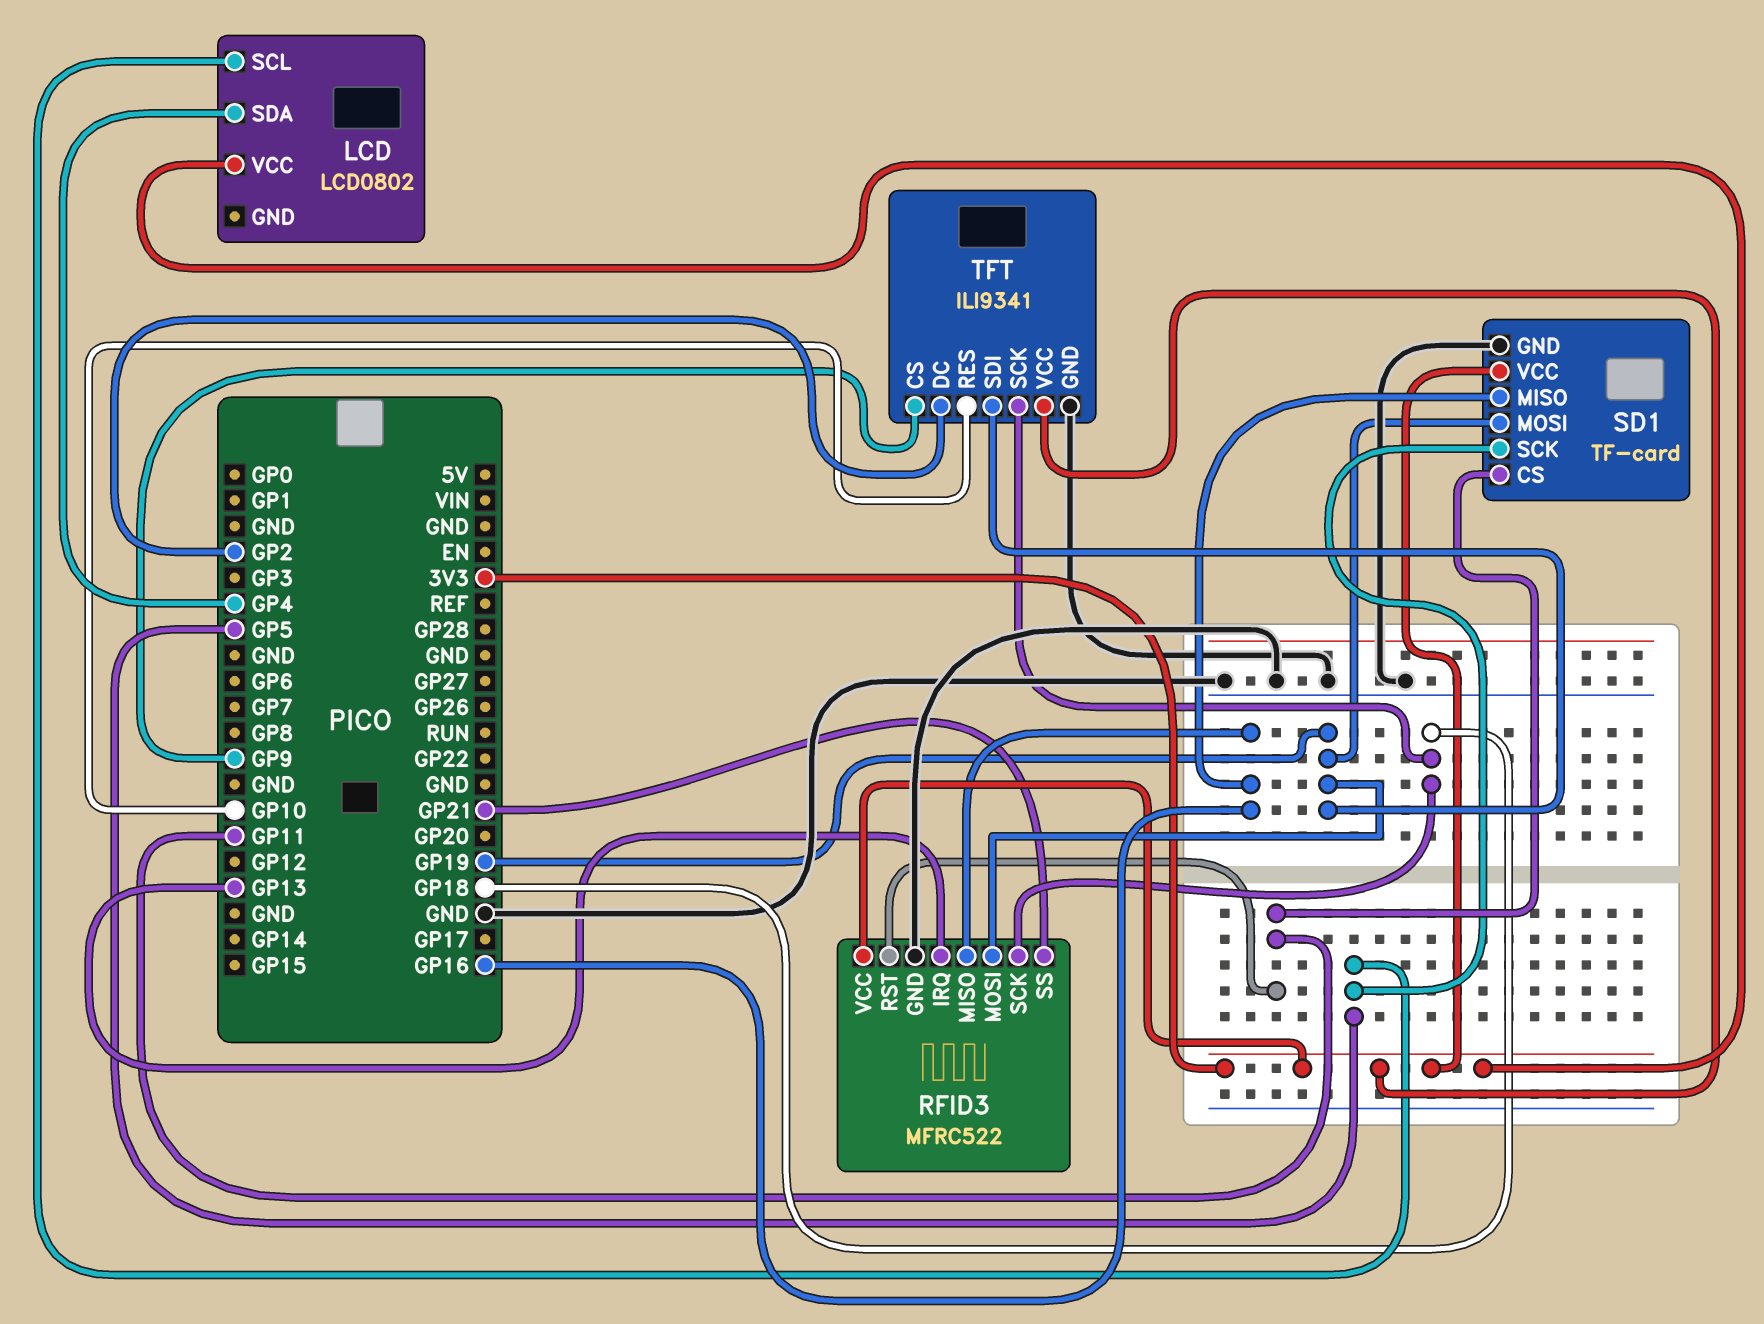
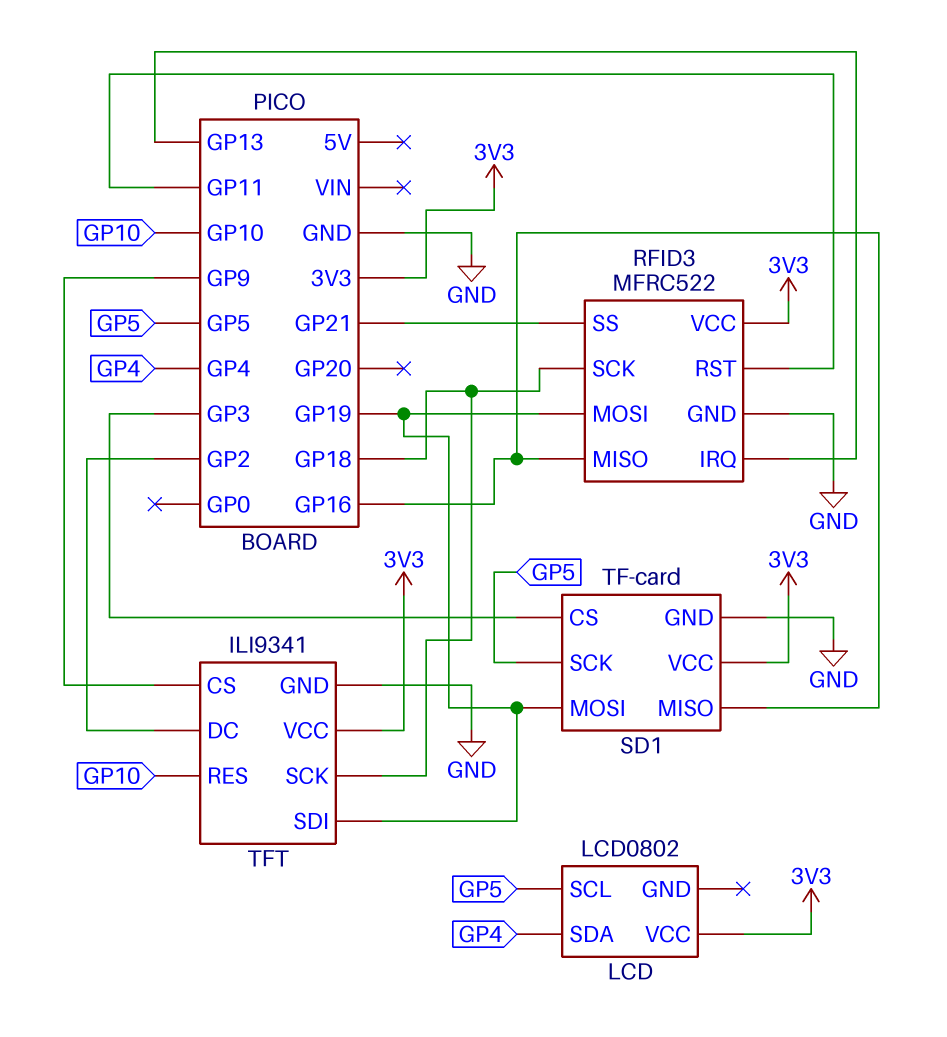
SD1 pin CS: GP11 -> GP3

